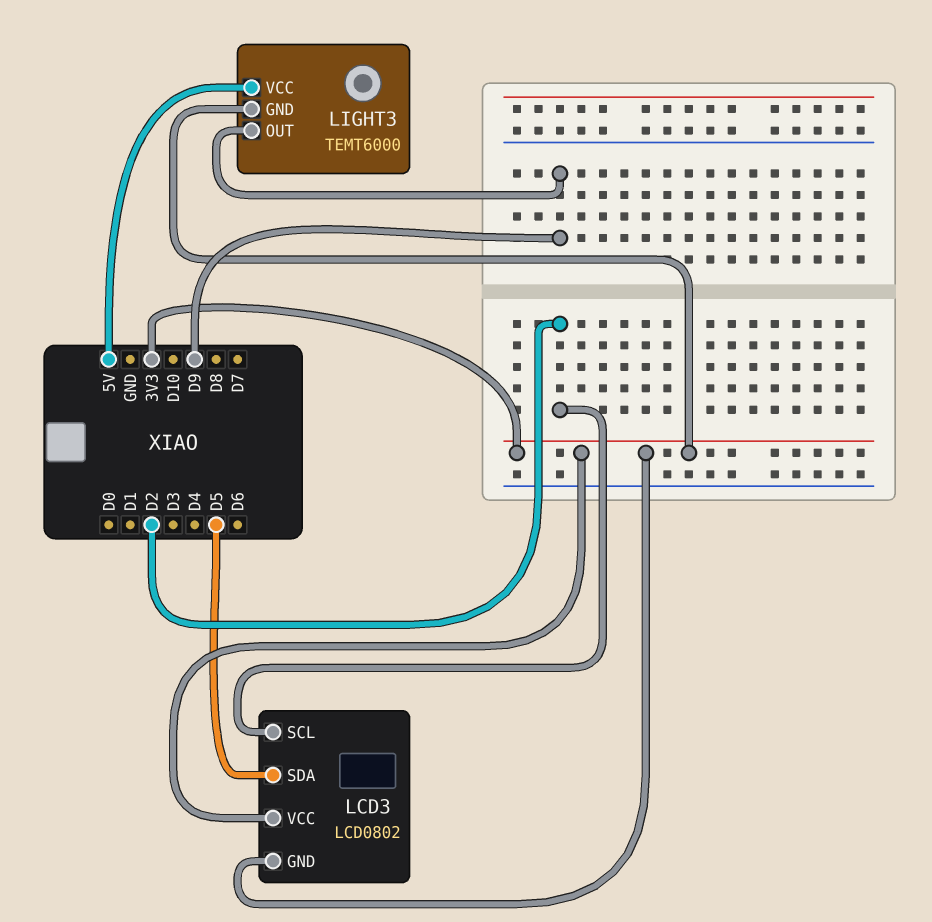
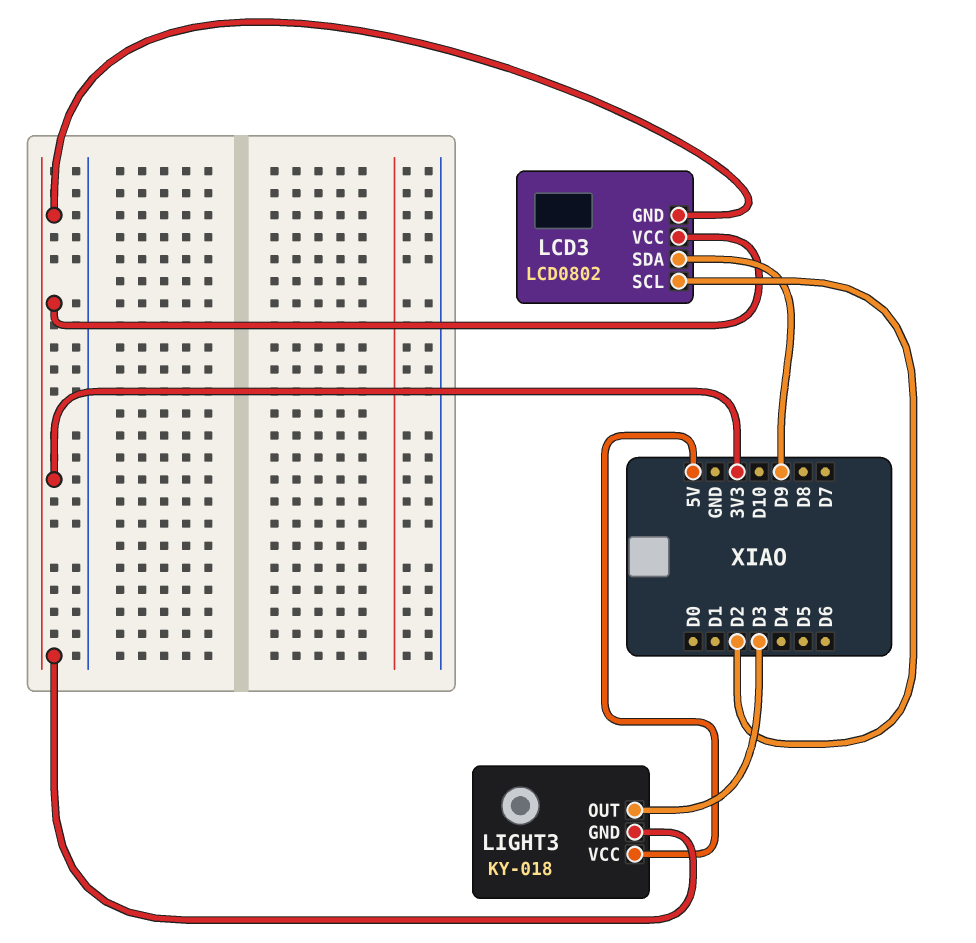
LCD3 pin SDA: D5 -> D9
LIGHT3: TEMT6000 -> KY-018
LIGHT3 pin OUT: D9 -> D3

